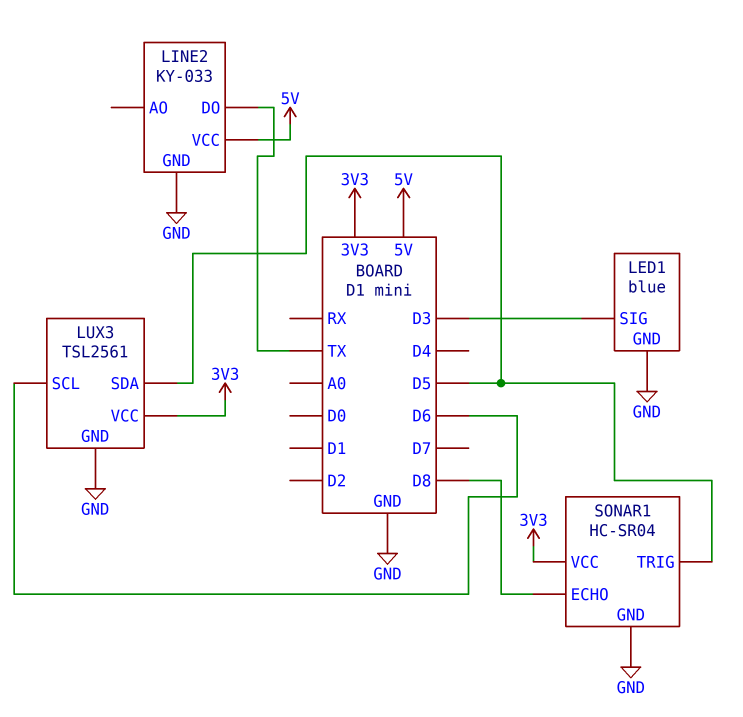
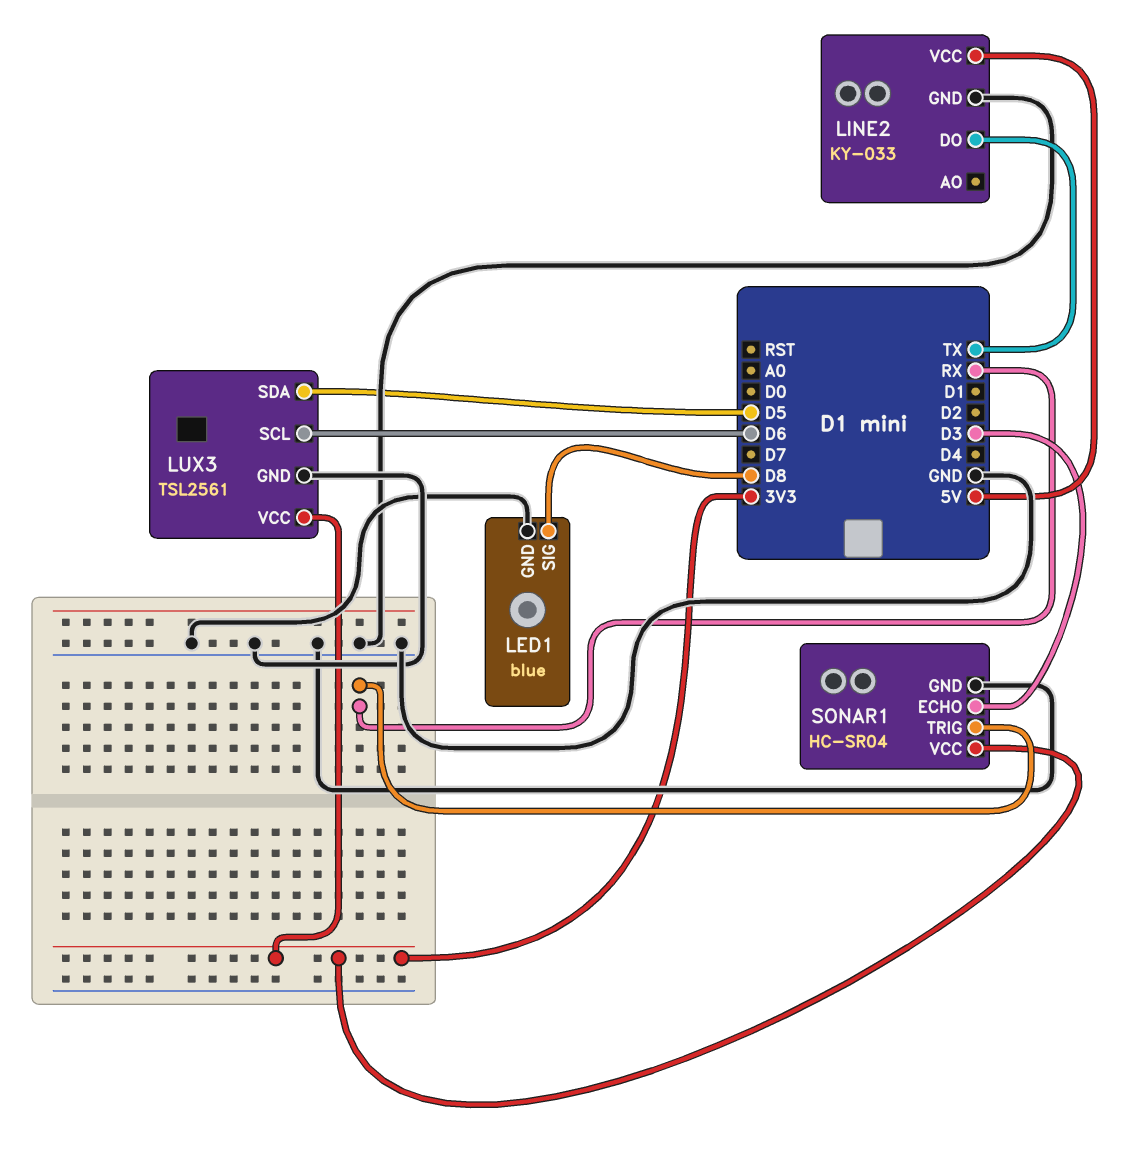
LED1 pin SIG: D3 -> D8
SONAR1 pin ECHO: D8 -> D3
SONAR1 pin TRIG: D5 -> RX

